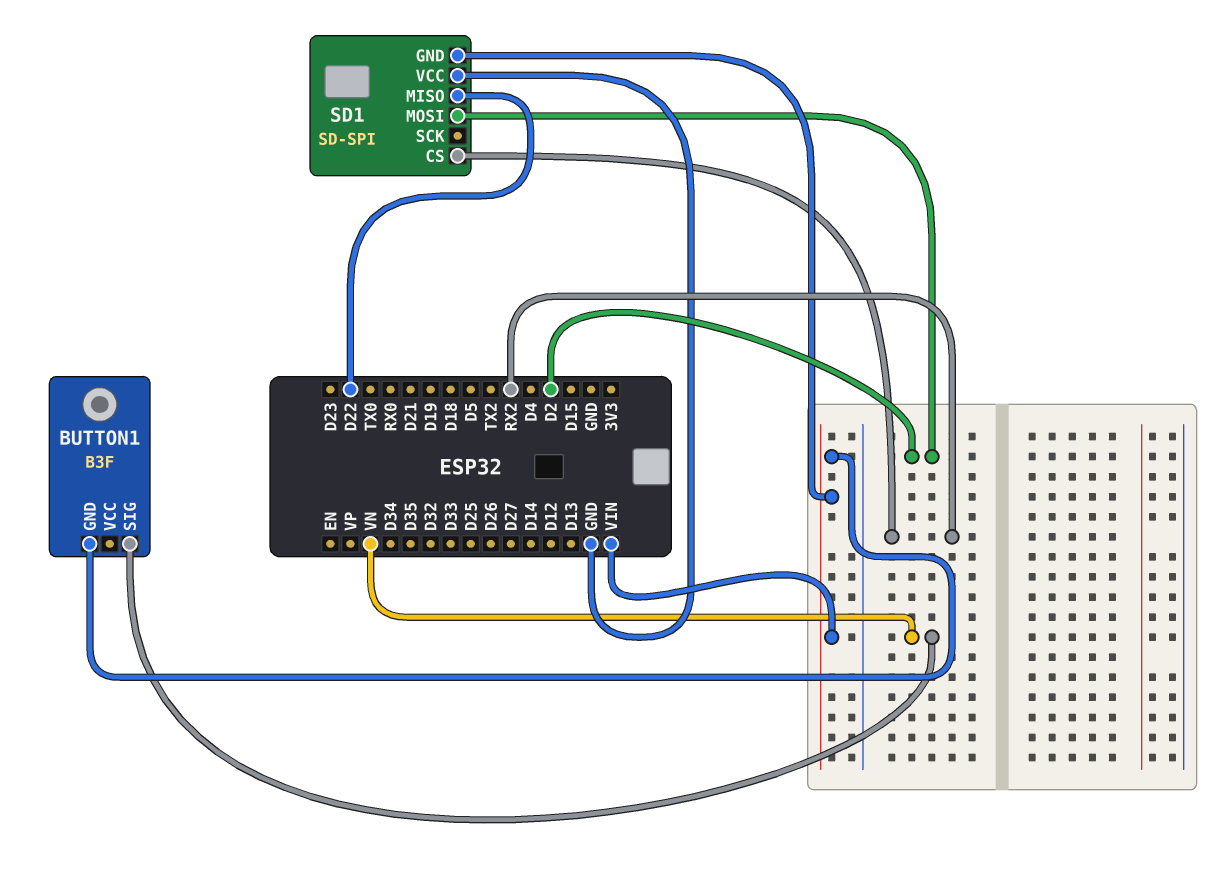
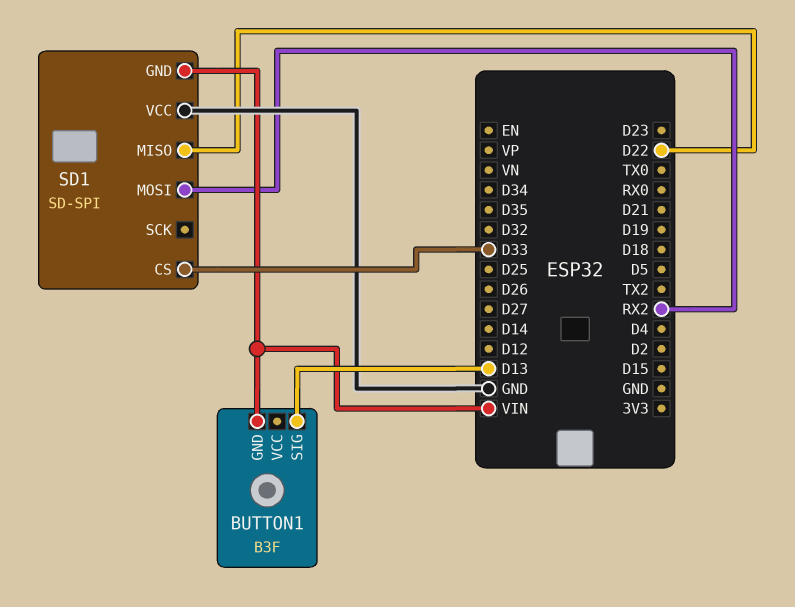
BUTTON1 pin SIG: VN -> D13
SD1 pin CS: RX2 -> D33
SD1 pin MOSI: D2 -> RX2

